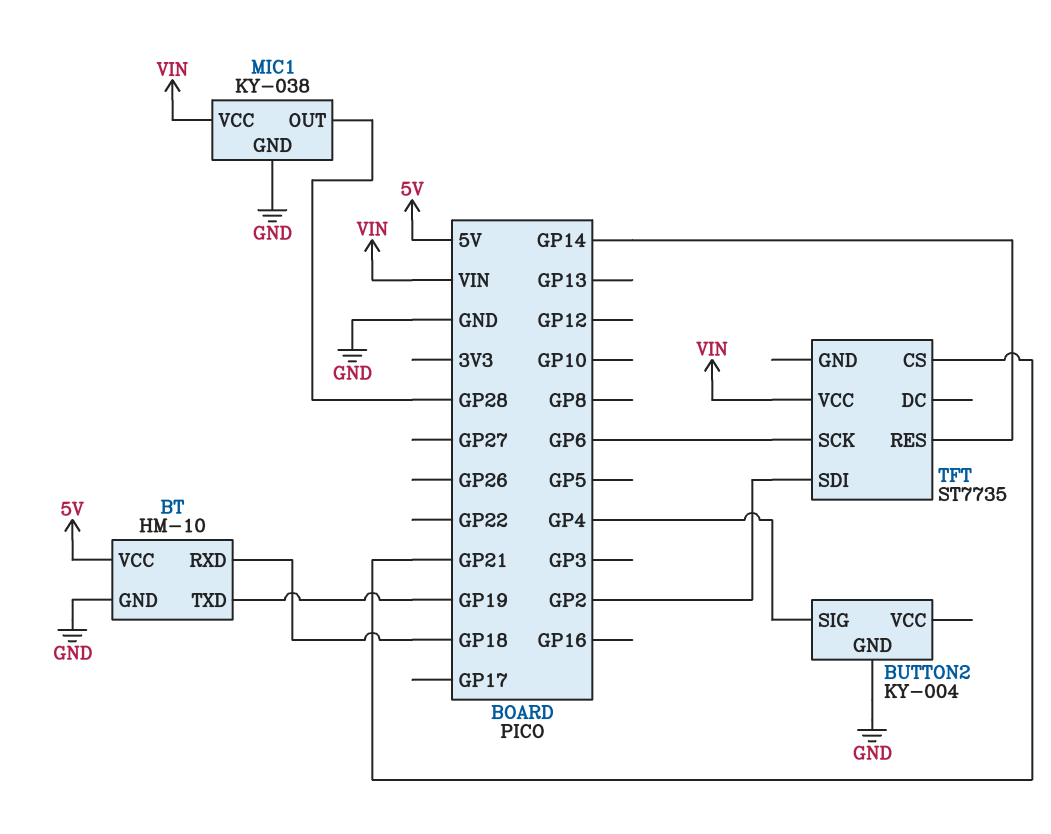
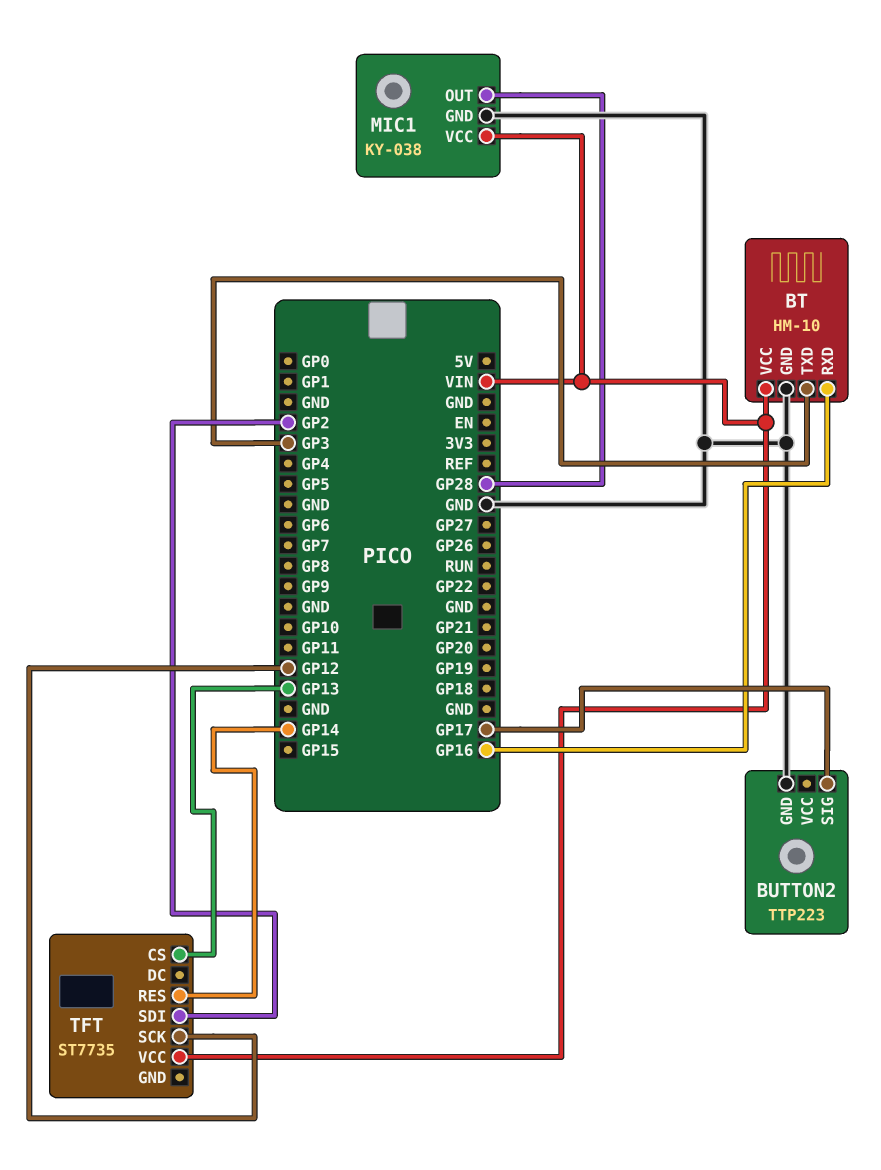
BT pin RXD: GP18 -> GP16
BT pin TXD: GP19 -> GP3
BT pin VCC: 5V -> VIN
BUTTON2: KY-004 -> TTP223
BUTTON2 pin SIG: GP4 -> GP17
TFT pin CS: GP21 -> GP13
TFT pin SCK: GP6 -> GP12

